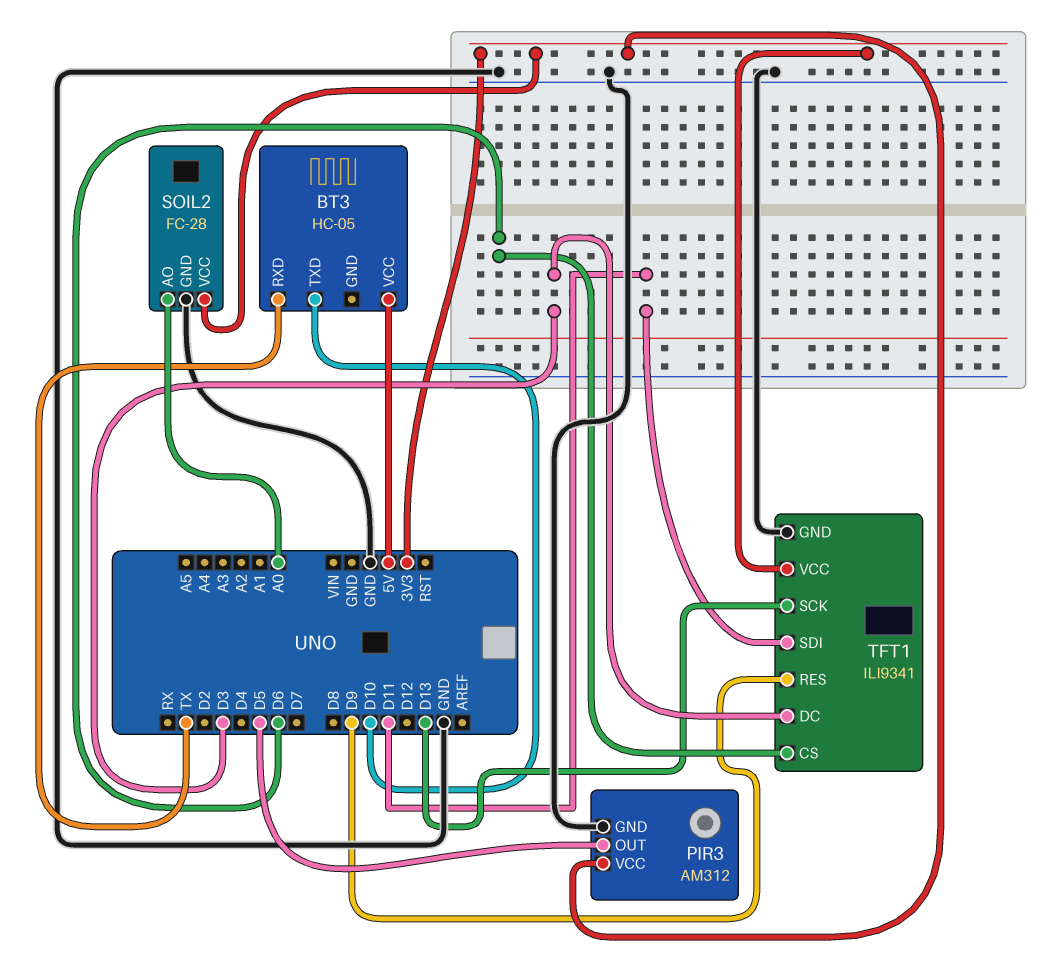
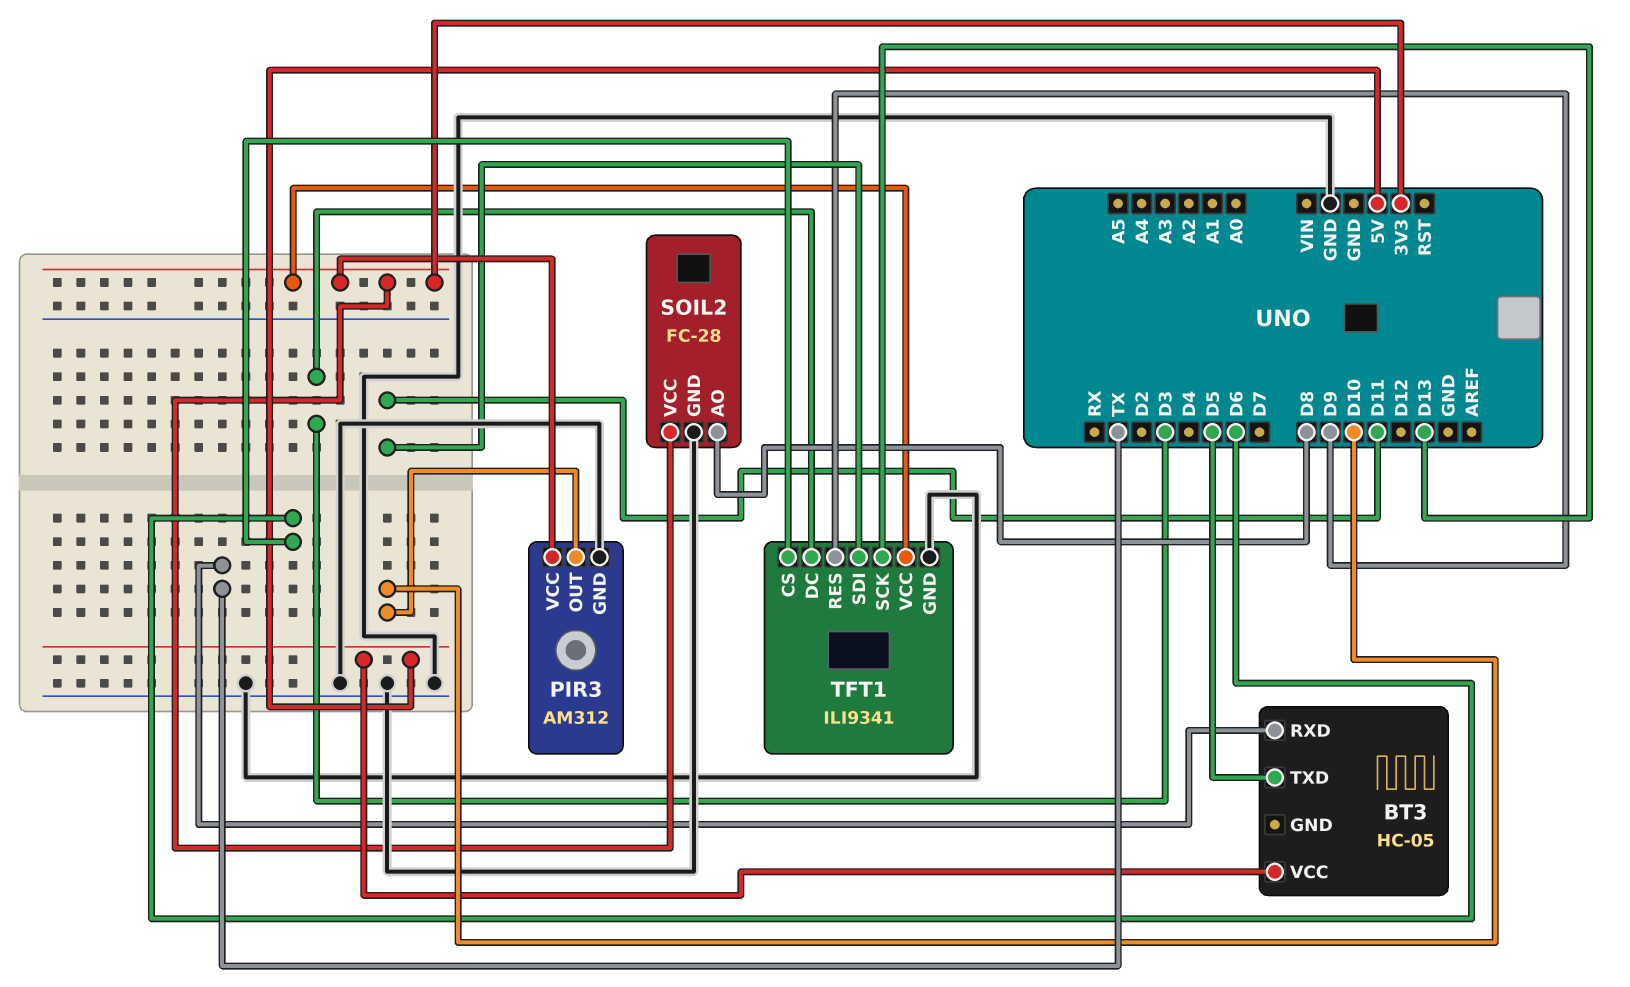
BT3 pin TXD: D10 -> D5
PIR3 pin OUT: D5 -> D10
SOIL2 pin AO: A0 -> D8

